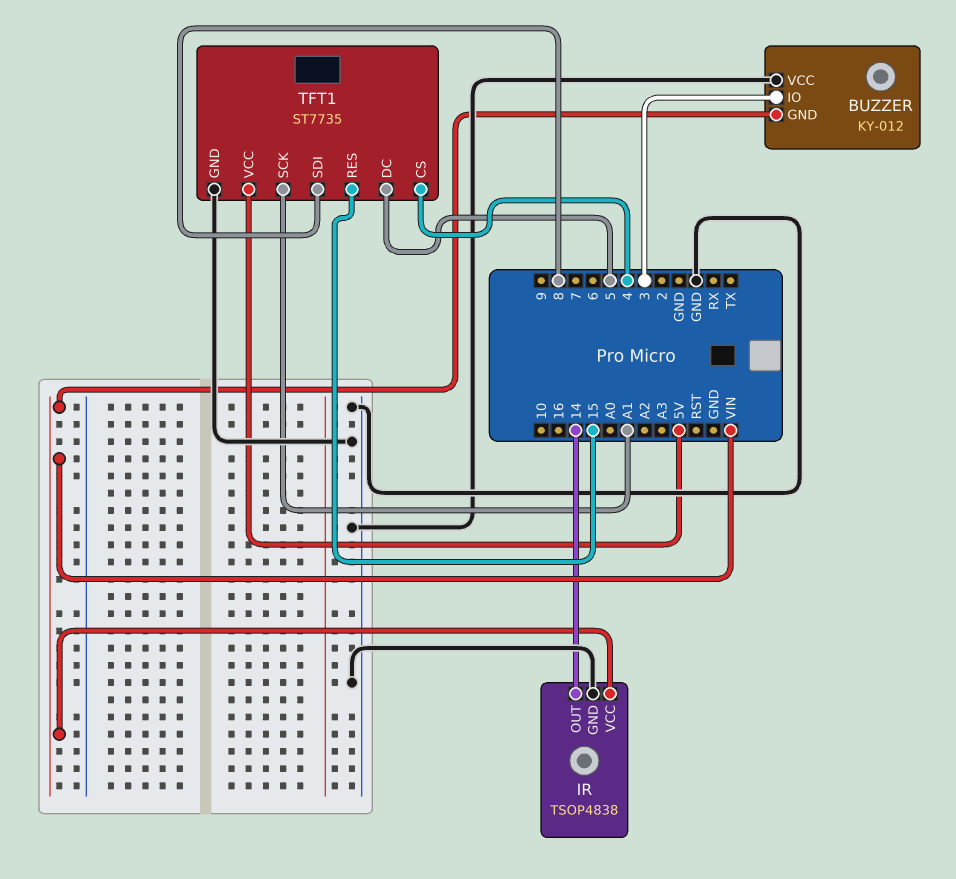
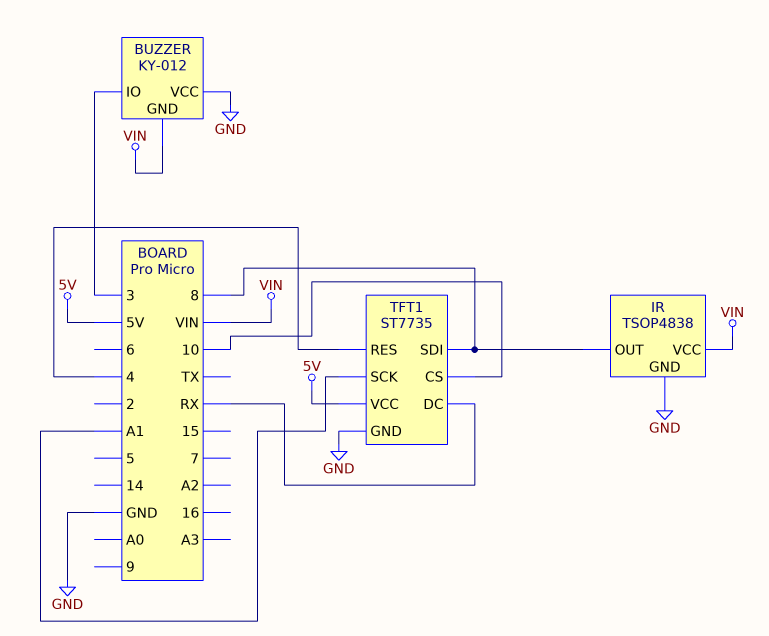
IR pin OUT: 14 -> 8
TFT1 pin CS: 4 -> 10
TFT1 pin DC: 5 -> RX
TFT1 pin RES: 15 -> 4

